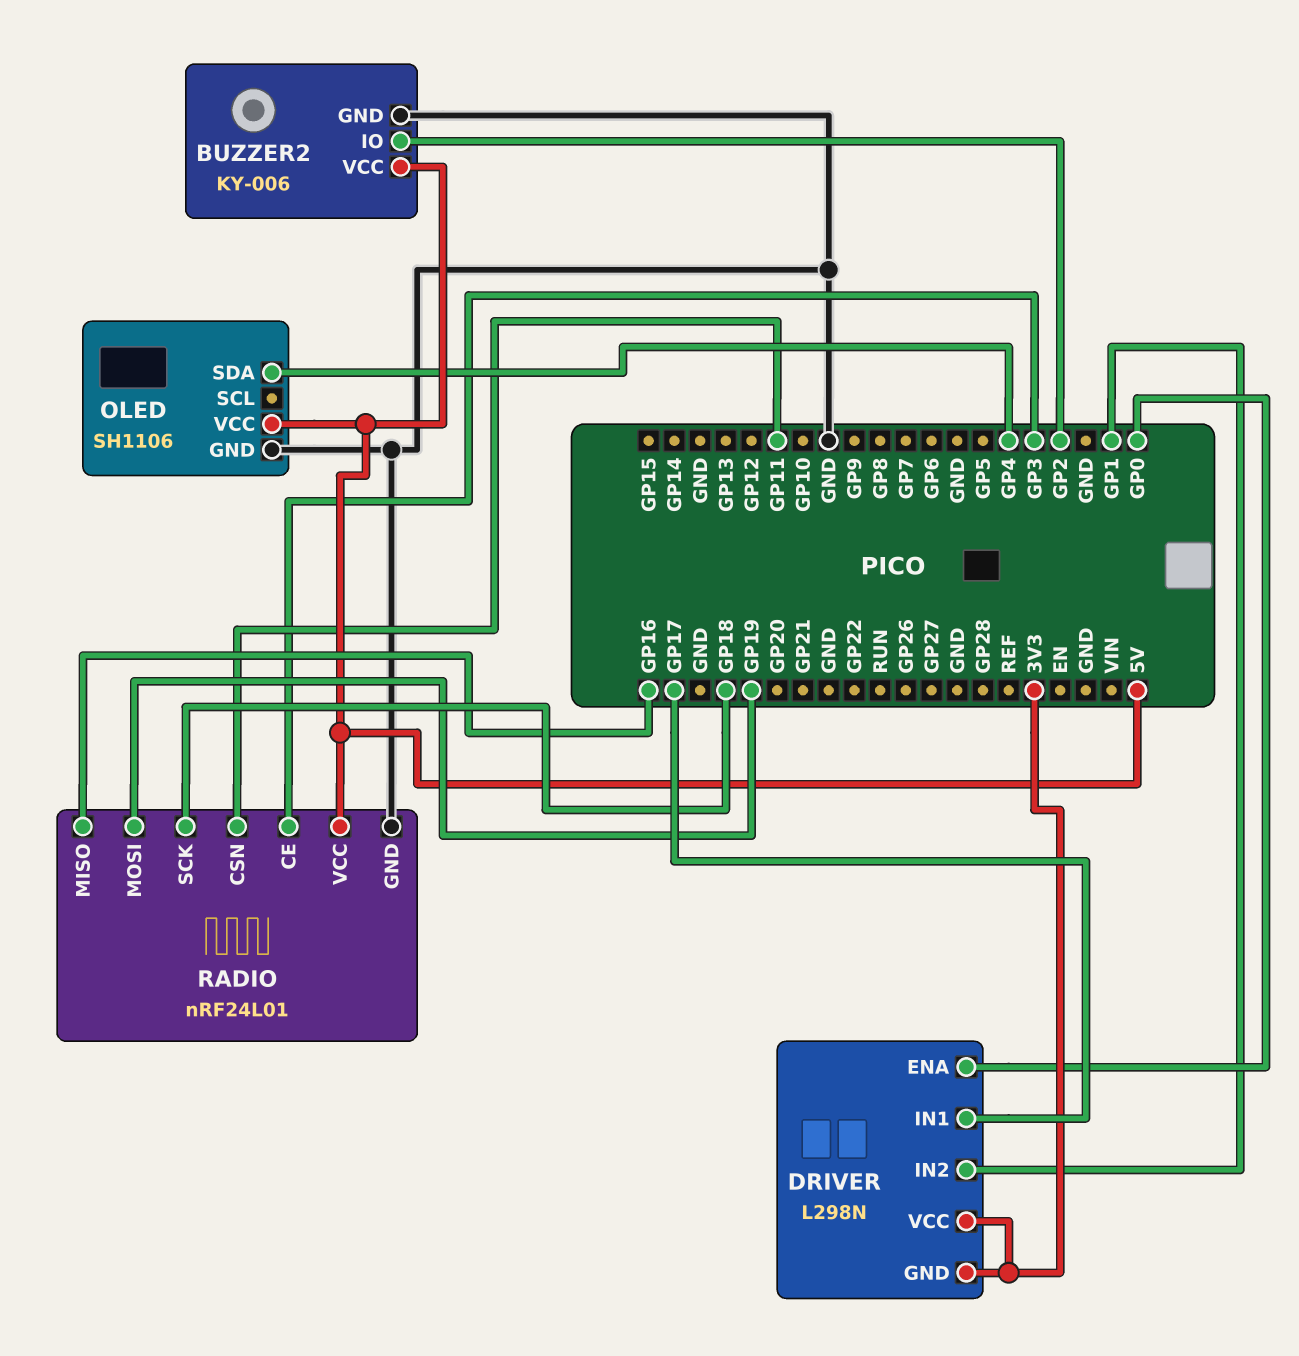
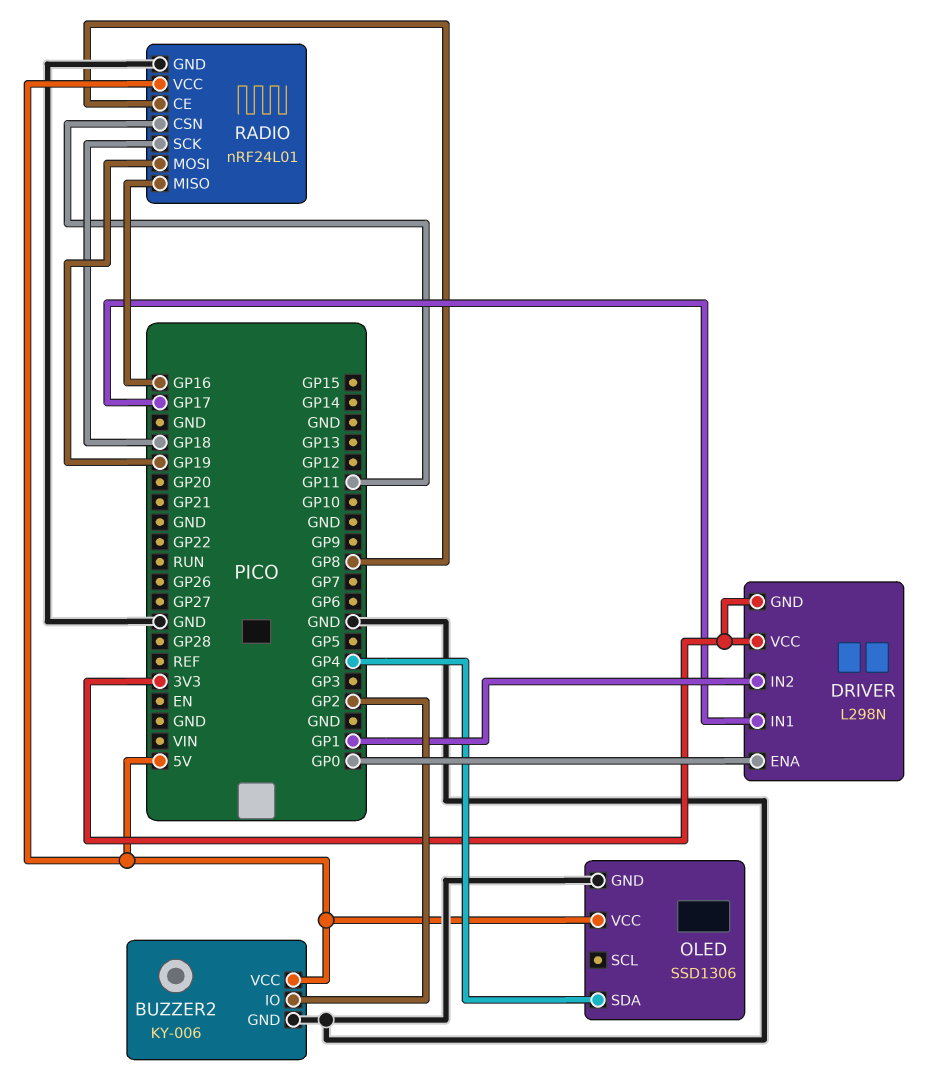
OLED: SH1106 -> SSD1306
RADIO pin CE: GP3 -> GP8

